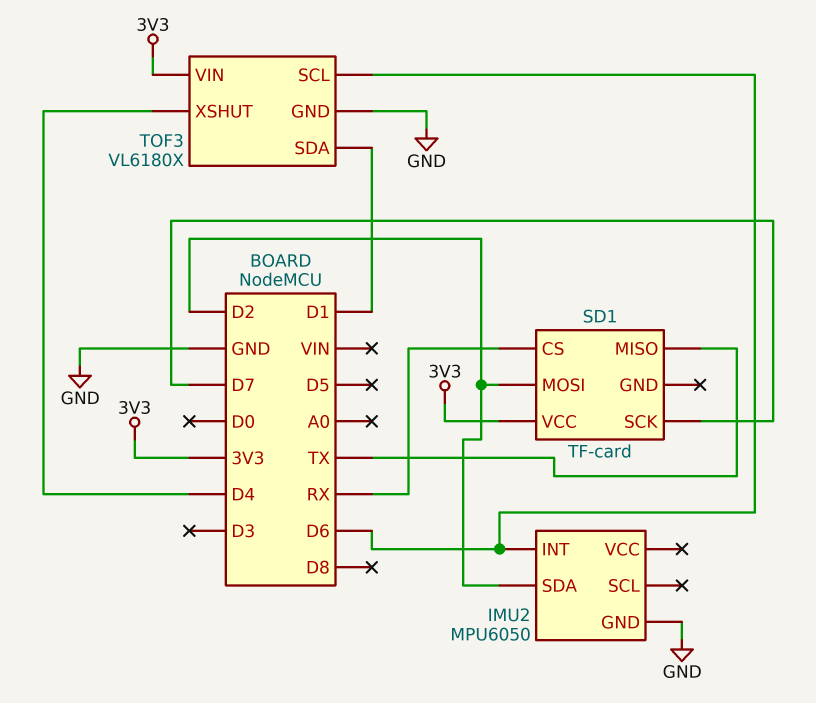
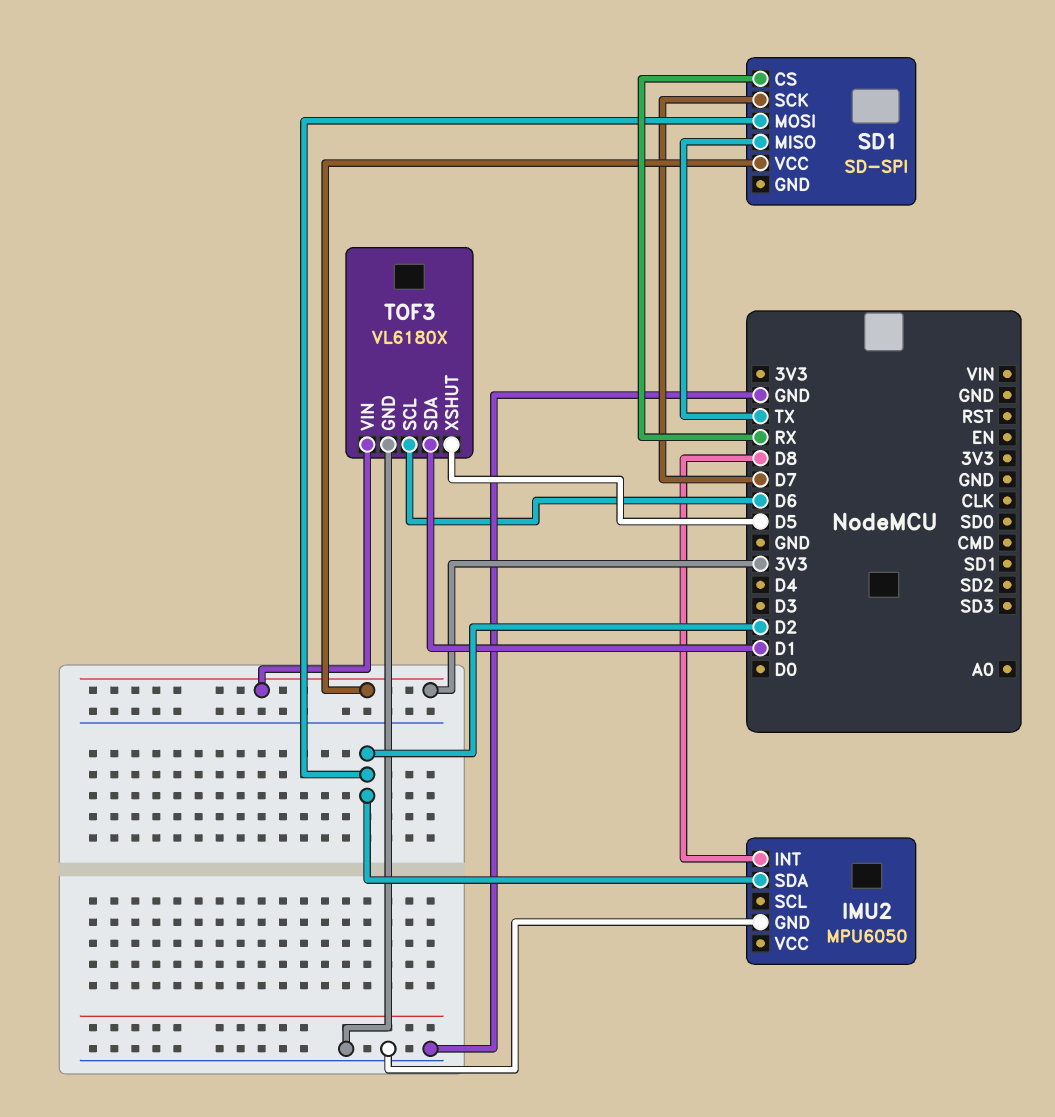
IMU2 pin INT: D6 -> D8
SD1: TF-card -> SD-SPI
TOF3 pin XSHUT: D4 -> D5

